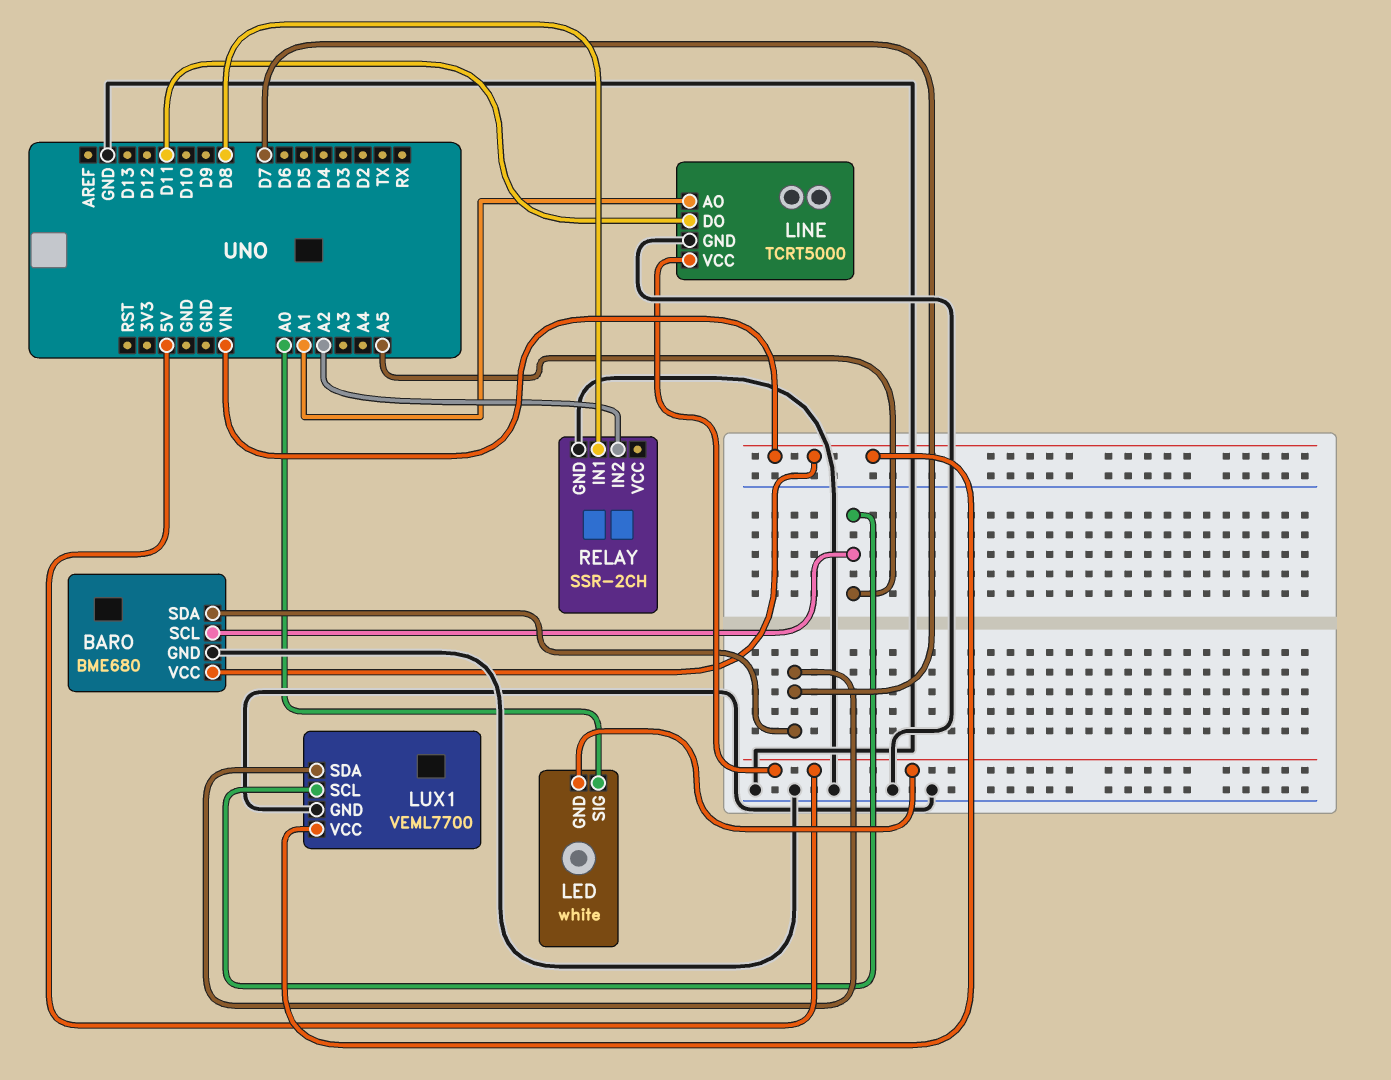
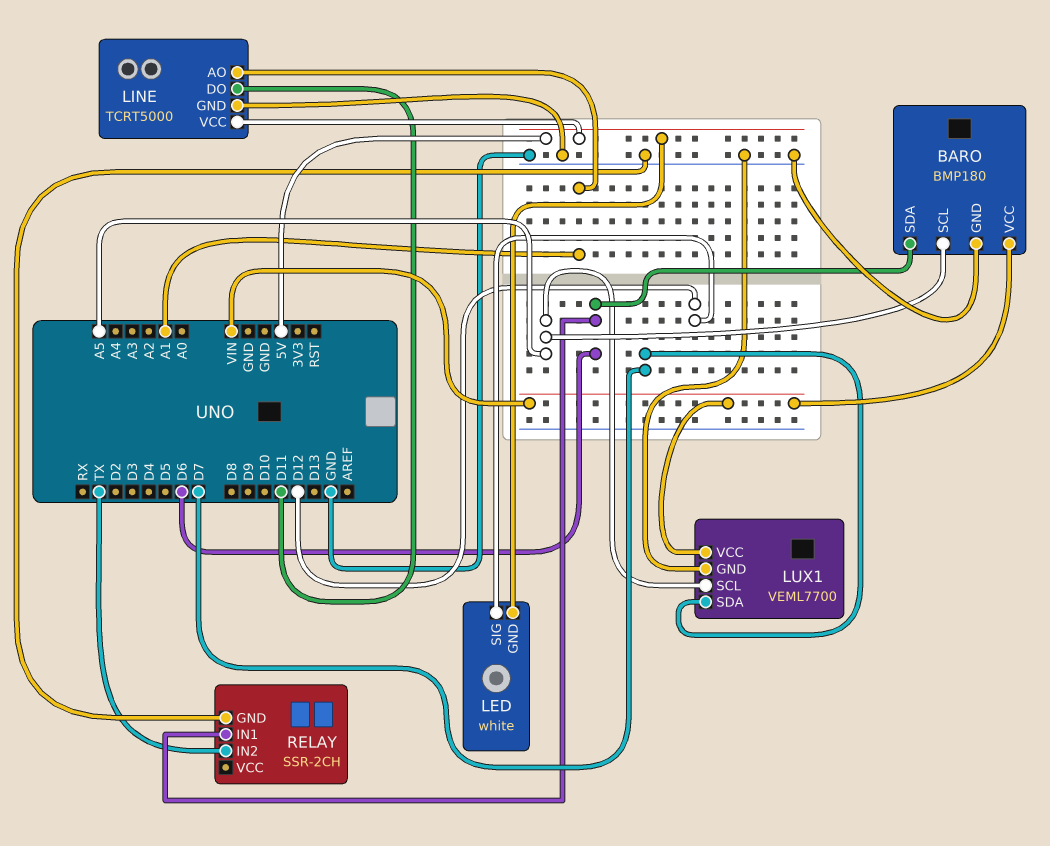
BARO: BME680 -> BMP180
BARO pin SDA: D7 -> D6
LED pin SIG: A0 -> D12
RELAY pin IN1: D8 -> D6
RELAY pin IN2: A2 -> TX

